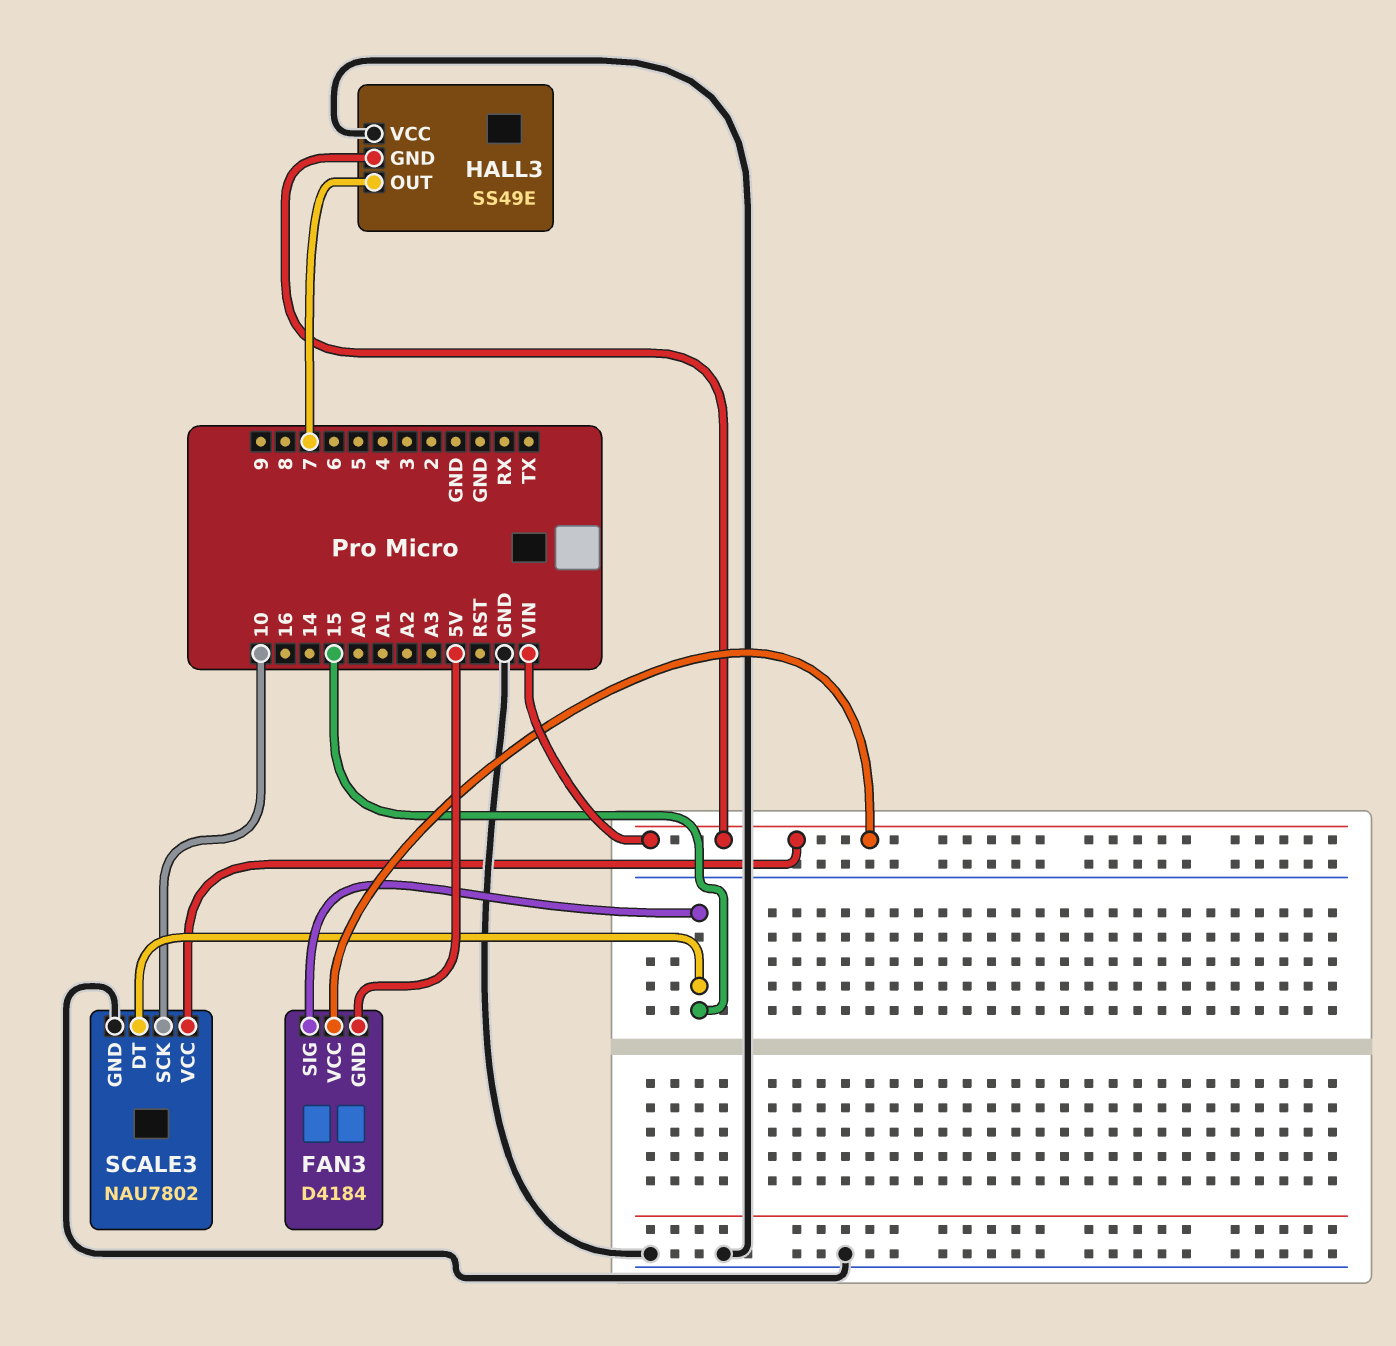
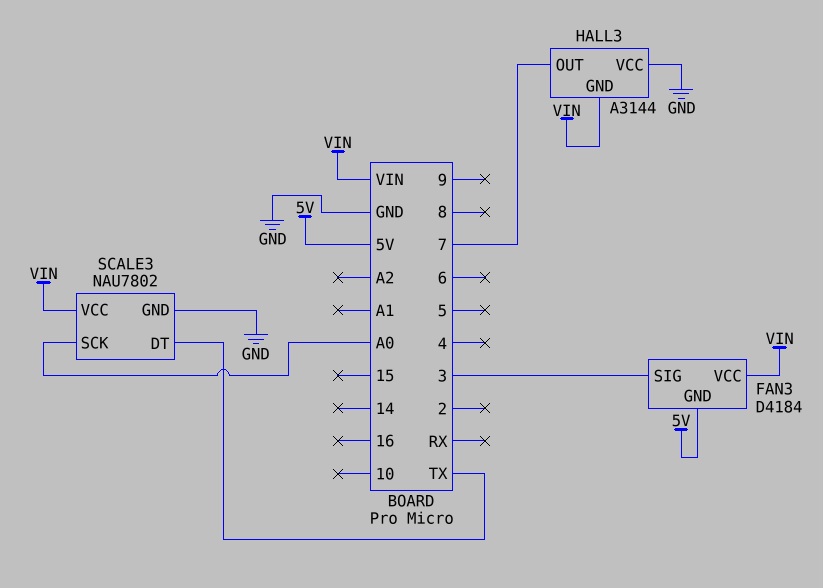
FAN3 pin SIG: 15 -> 3
HALL3: SS49E -> A3144
SCALE3 pin DT: 15 -> TX
SCALE3 pin SCK: 10 -> A0

